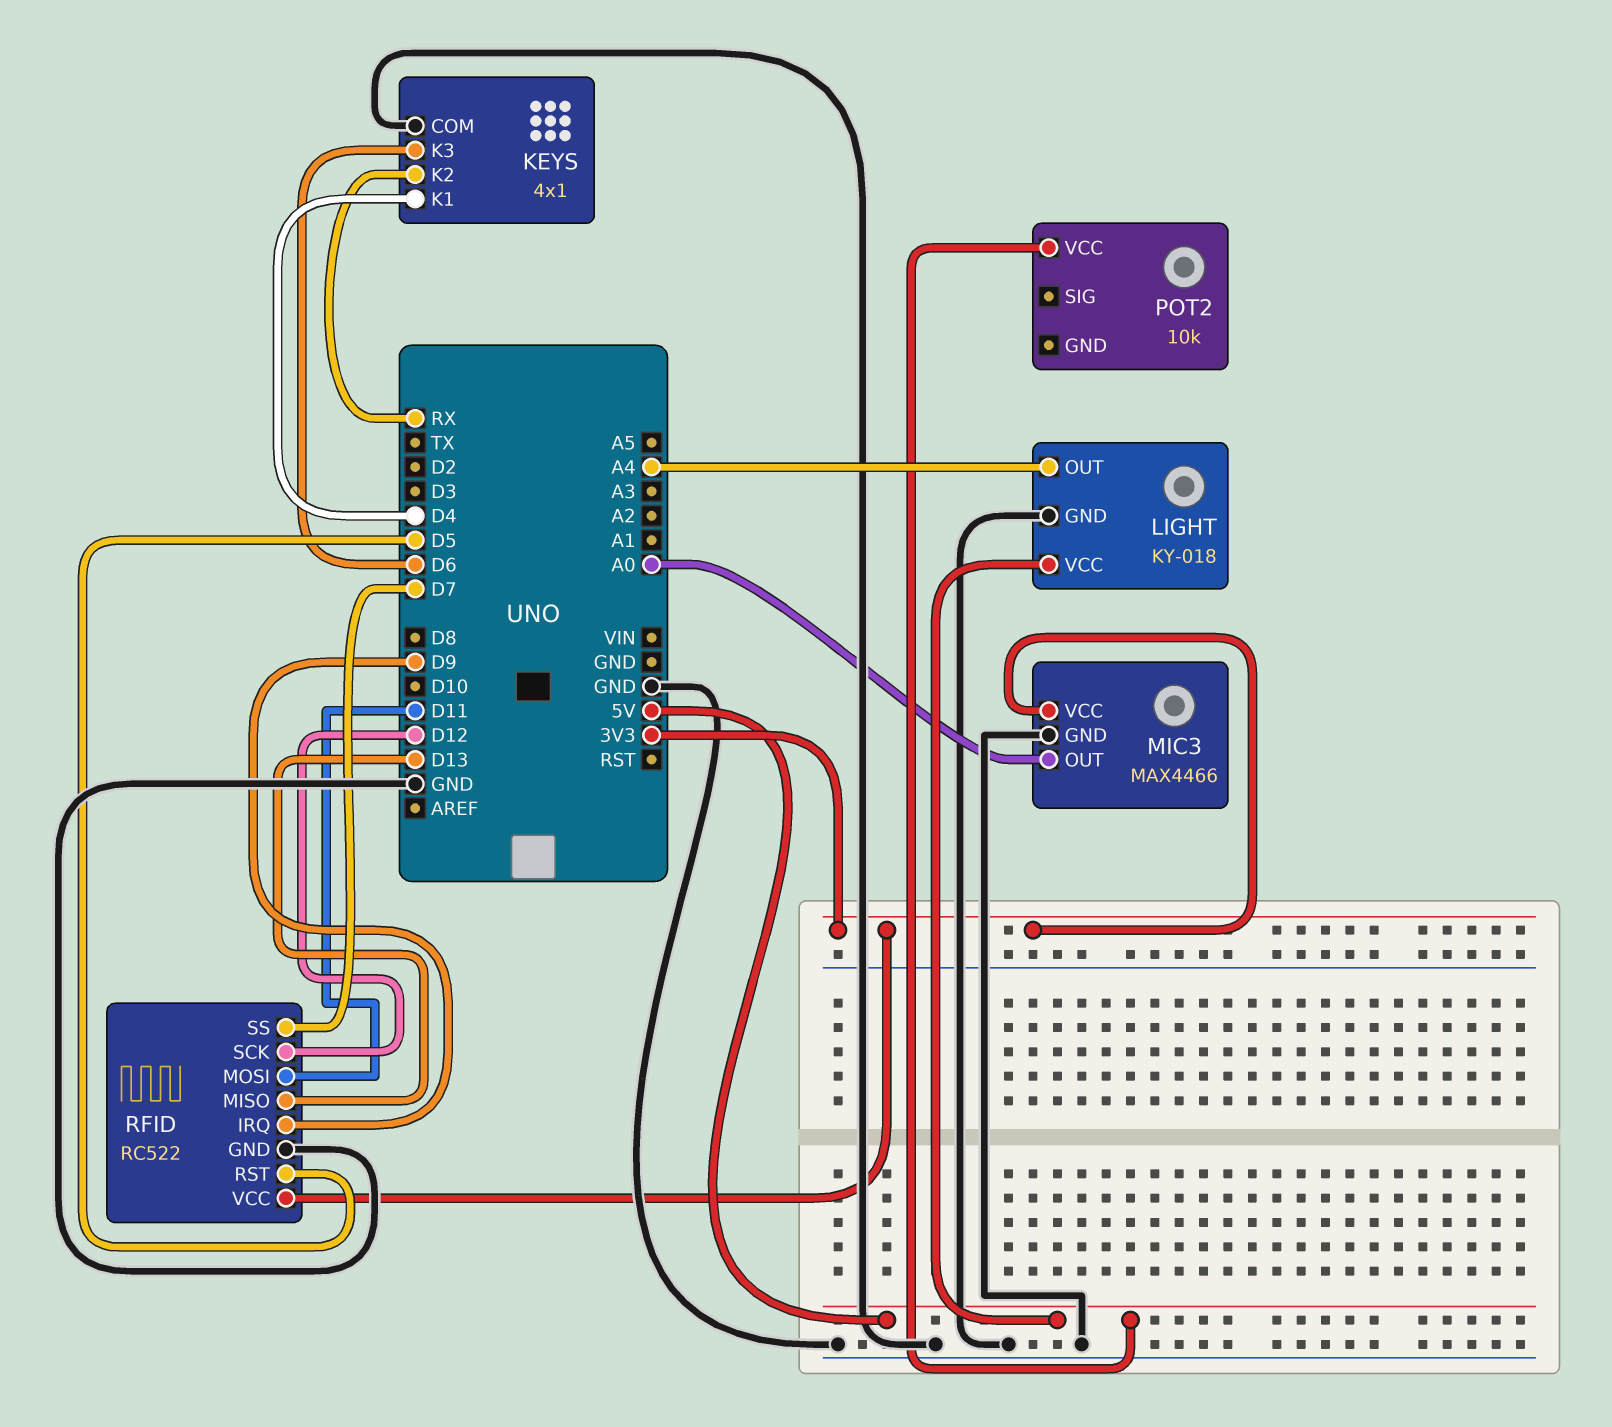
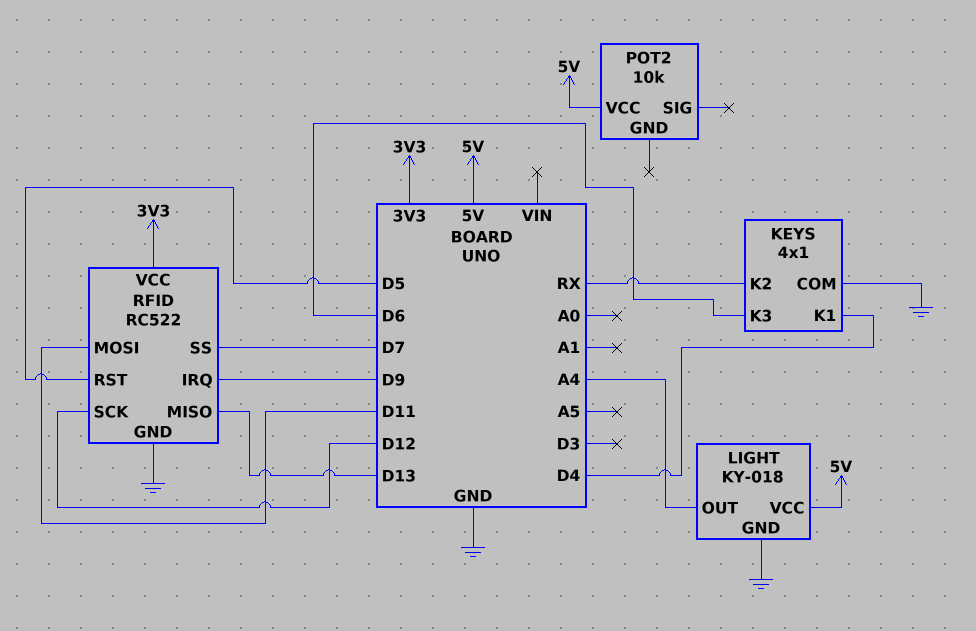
MIC3: MAX4466 -> none
MIC3 pin GND: GND -> none
MIC3 pin OUT: A0 -> none
MIC3 pin VCC: 3V3 -> none

